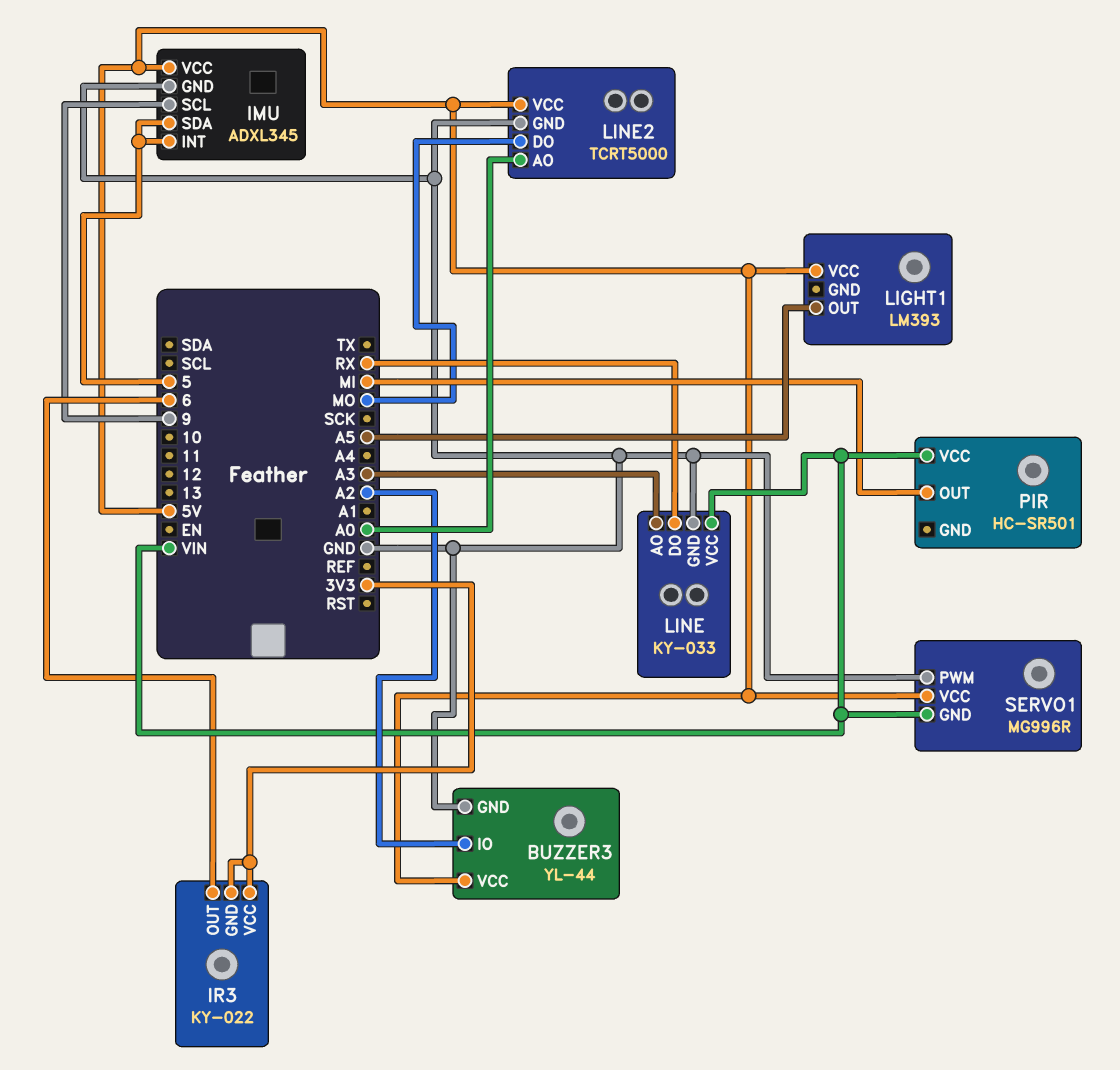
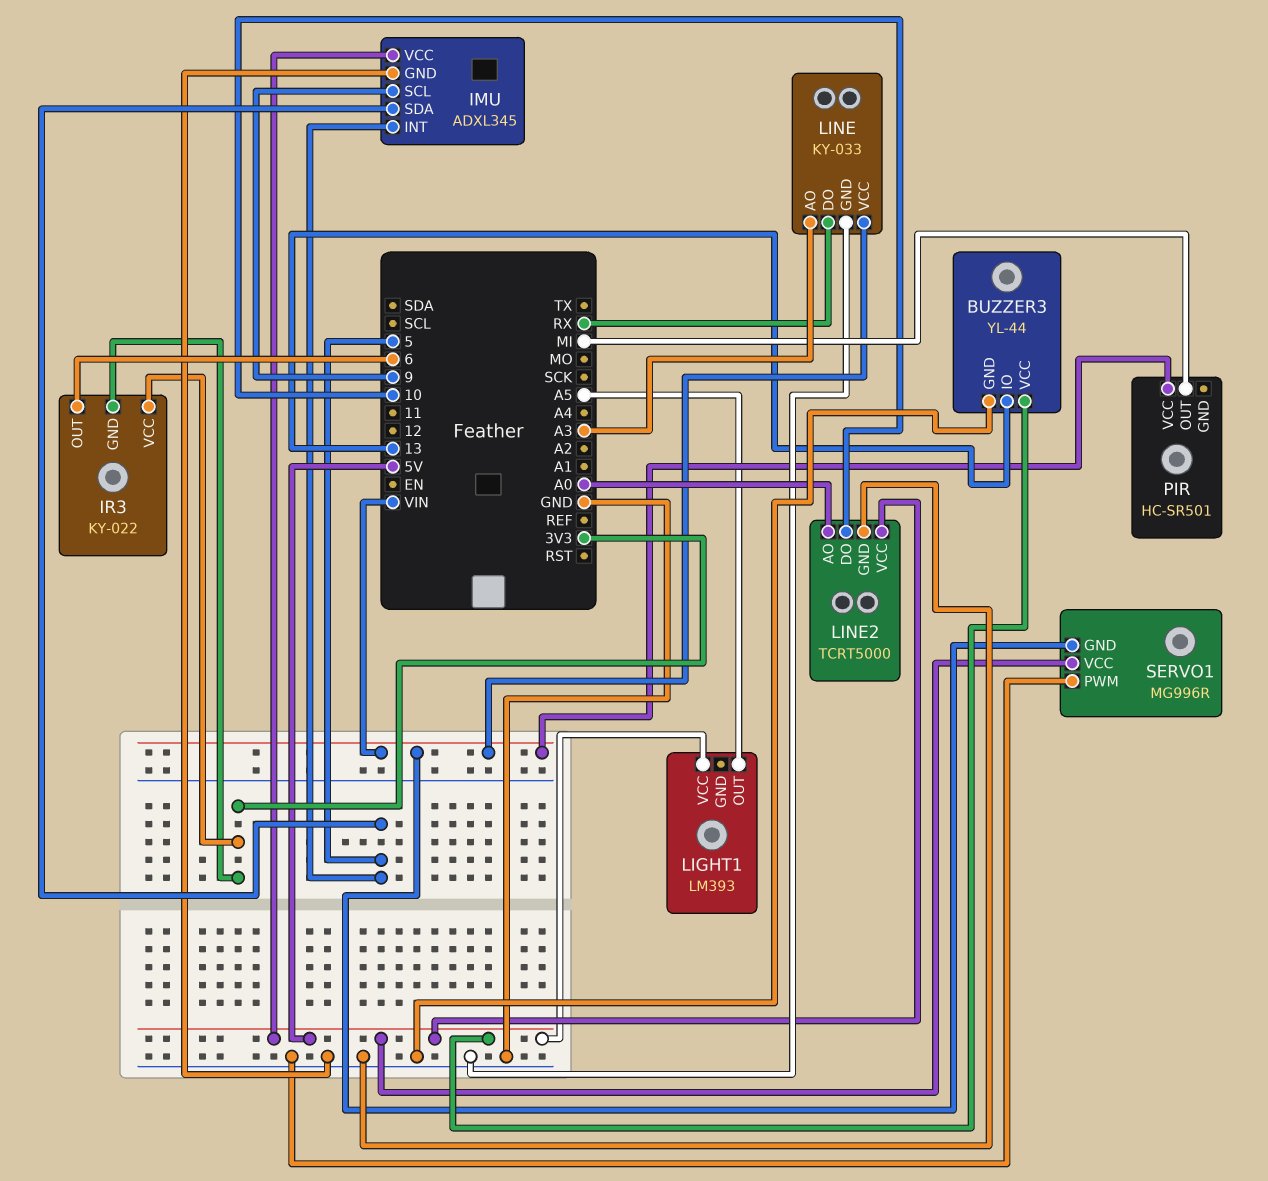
BUZZER3 pin IO: A2 -> 13
LINE2 pin DO: MO -> 10

